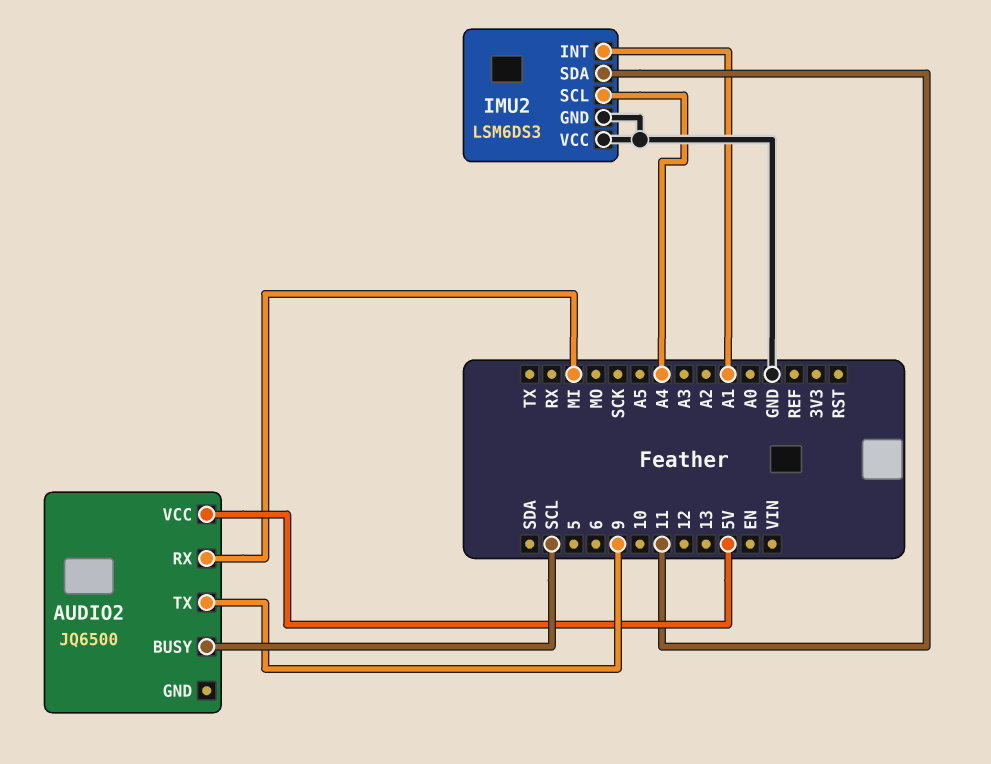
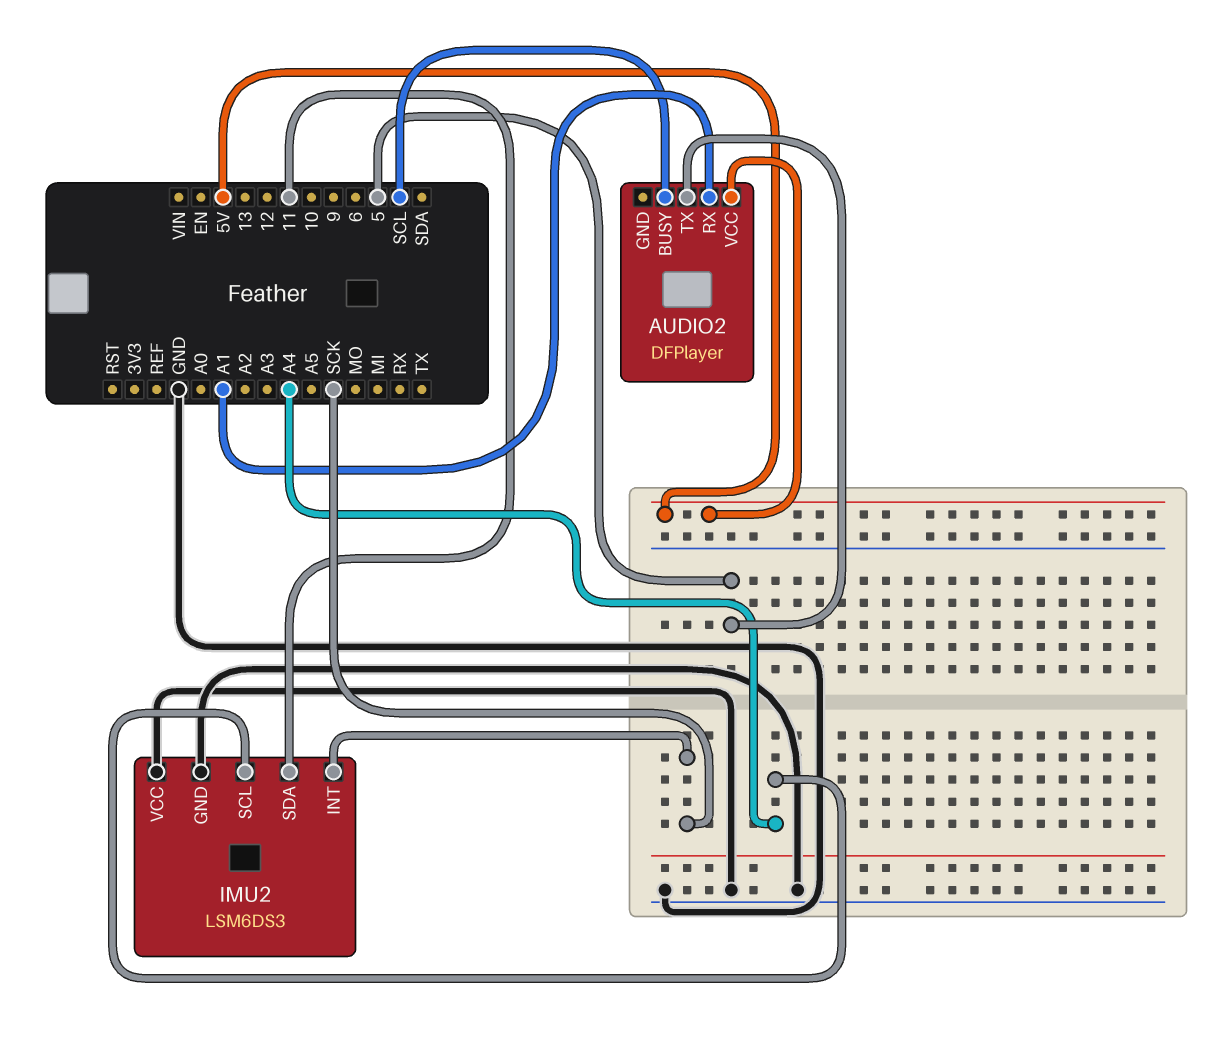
AUDIO2: JQ6500 -> DFPlayer
AUDIO2 pin RX: MI -> A1
AUDIO2 pin TX: 9 -> 5
IMU2 pin INT: A1 -> SCK

